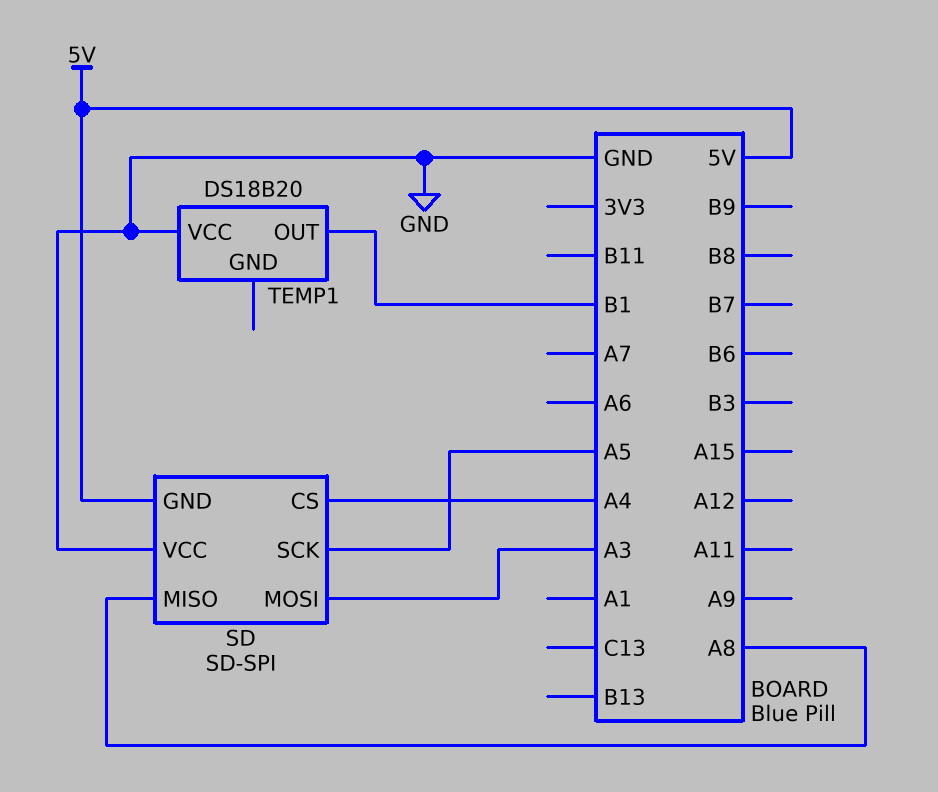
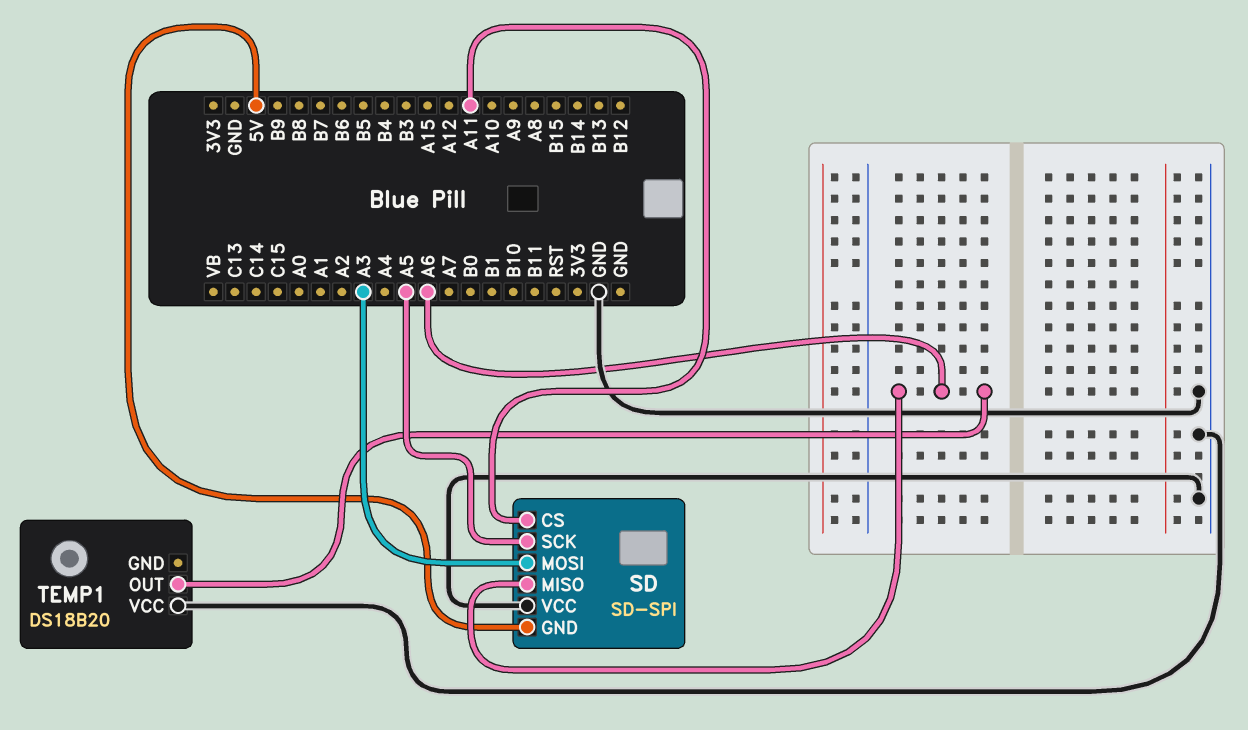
SD pin CS: A4 -> A11
SD pin MISO: A8 -> A6
TEMP1 pin OUT: B1 -> A6

